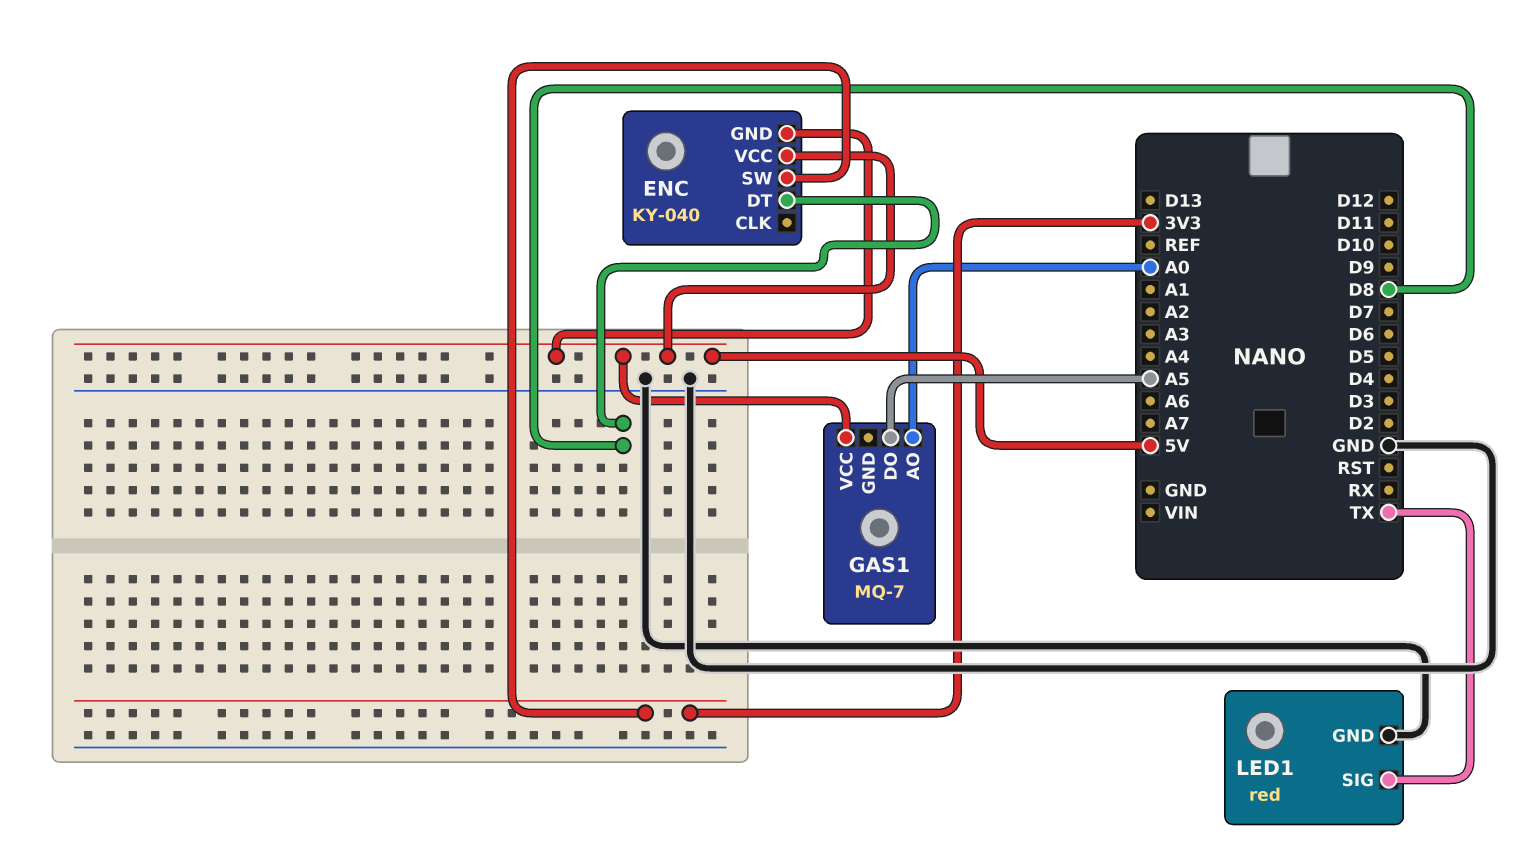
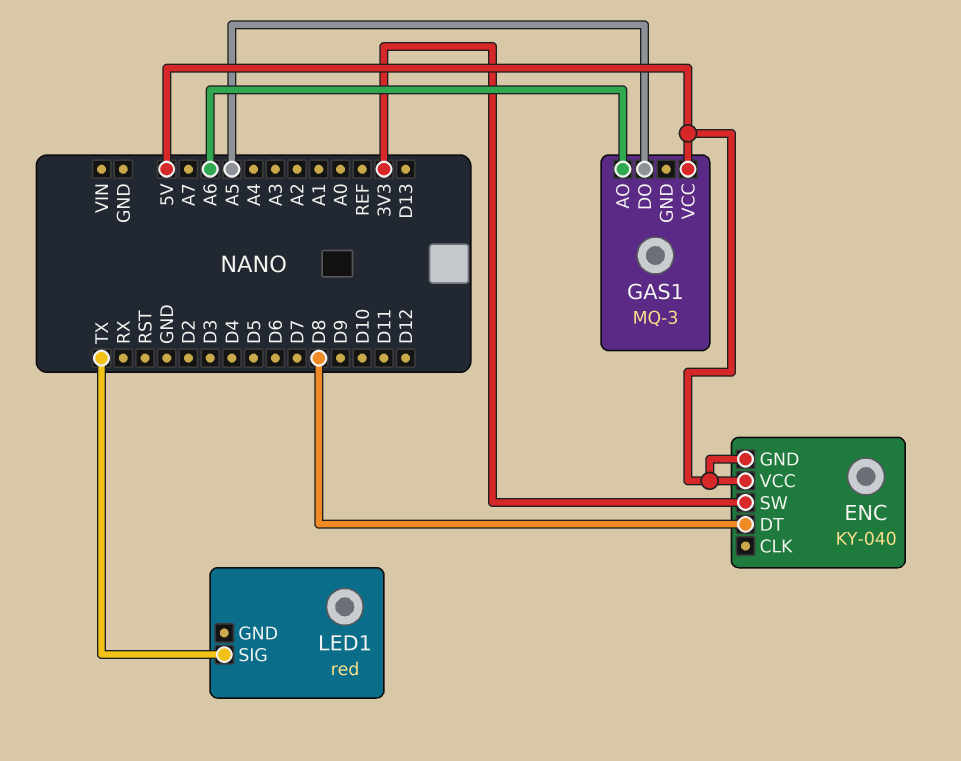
GAS1: MQ-7 -> MQ-3
GAS1 pin AO: A0 -> A6
LED1 pin GND: GND -> none

